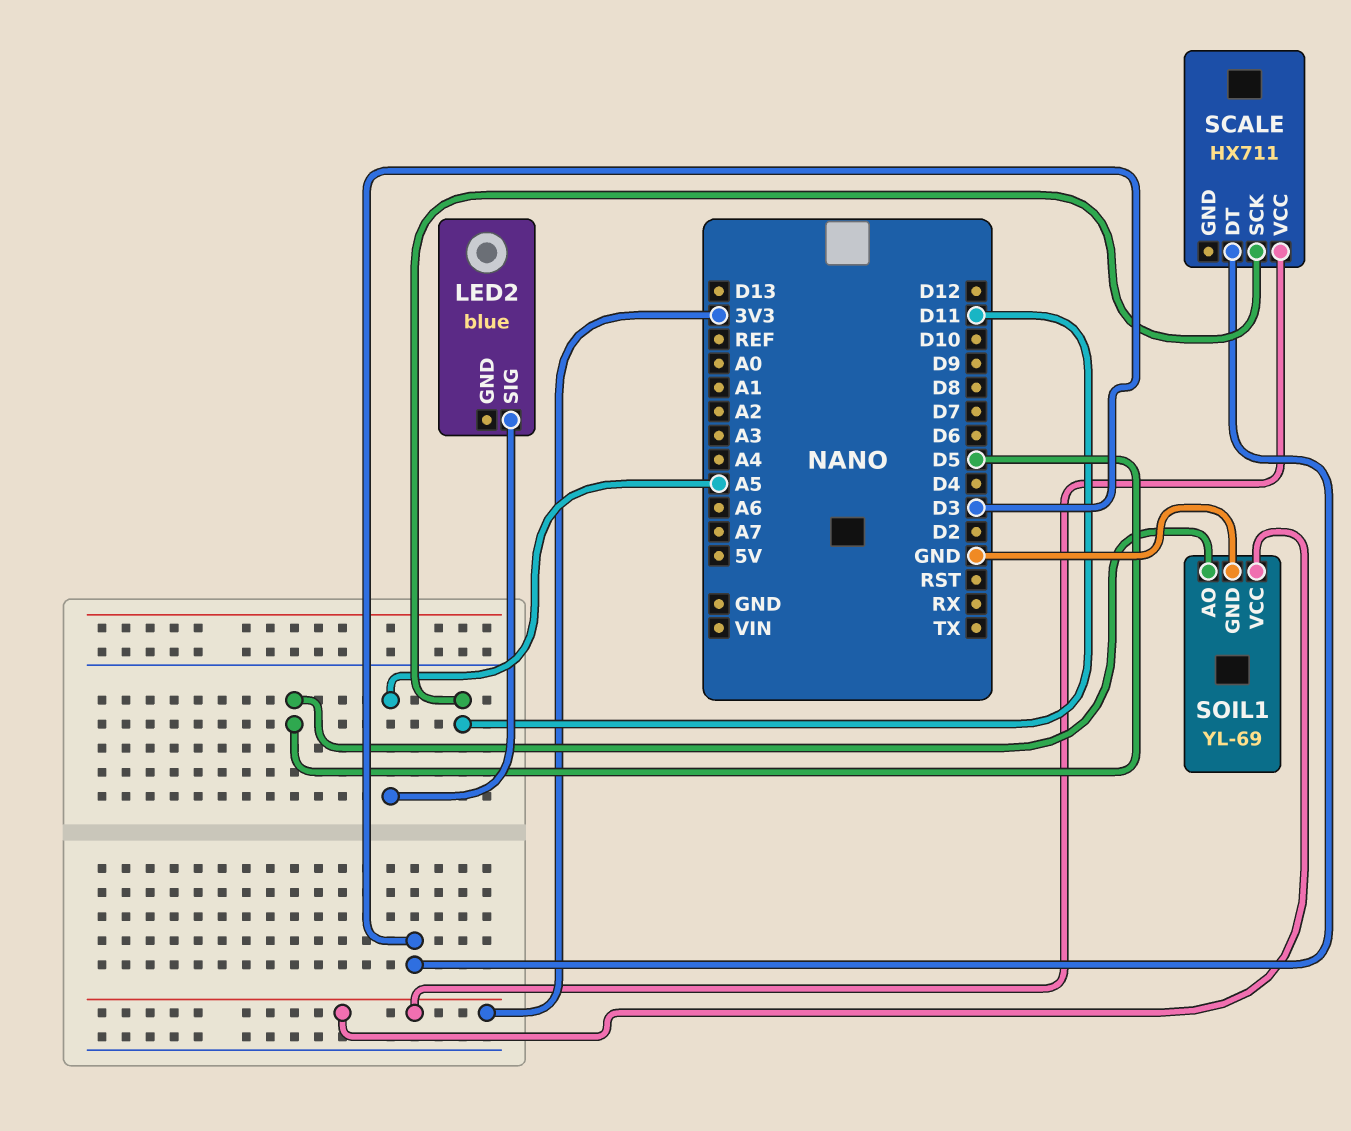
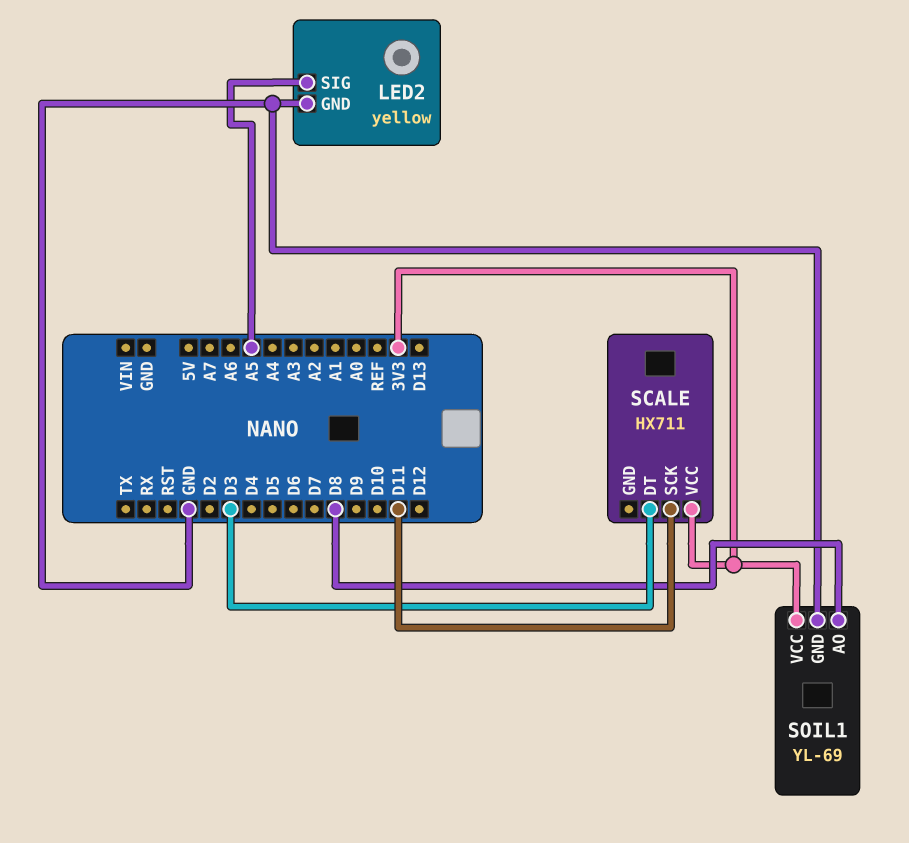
LED2: blue -> yellow
LED2 pin GND: none -> GND
SOIL1 pin AO: D5 -> D8

